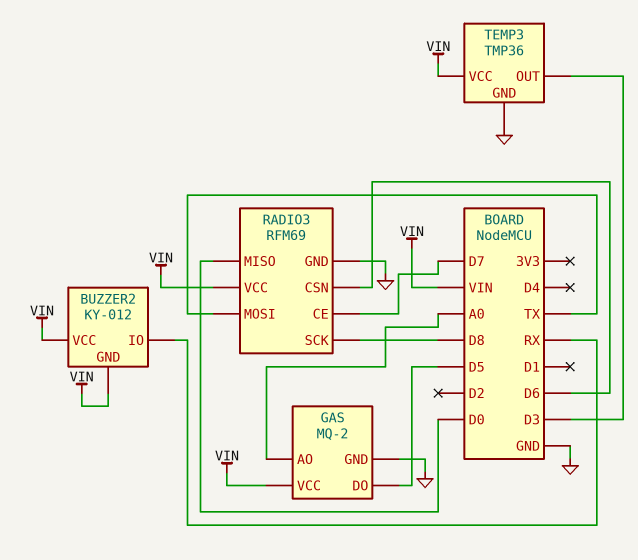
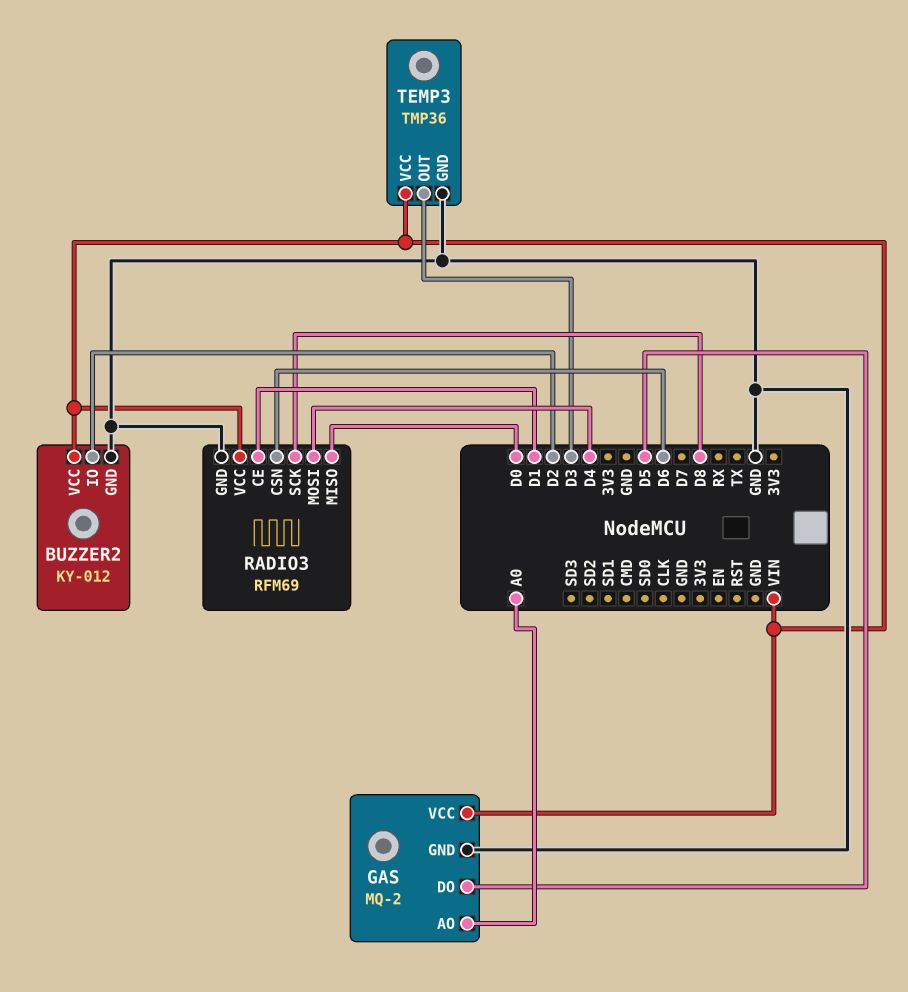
BUZZER2 pin GND: VIN -> GND
BUZZER2 pin IO: RX -> D2
RADIO3 pin CE: D7 -> D1
RADIO3 pin MOSI: TX -> D4

